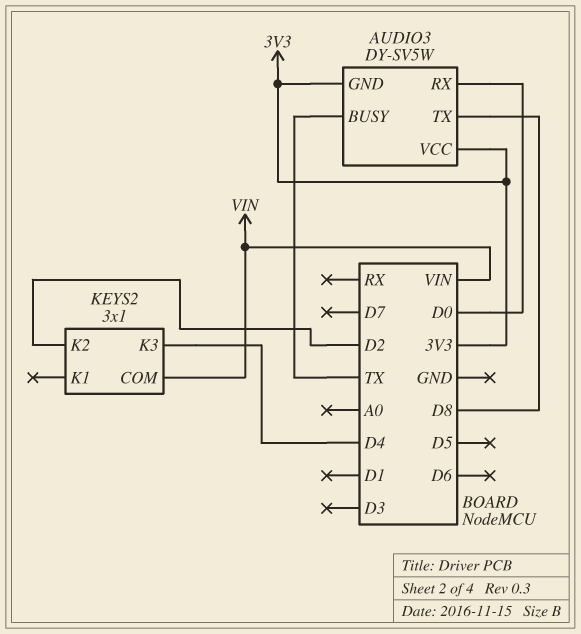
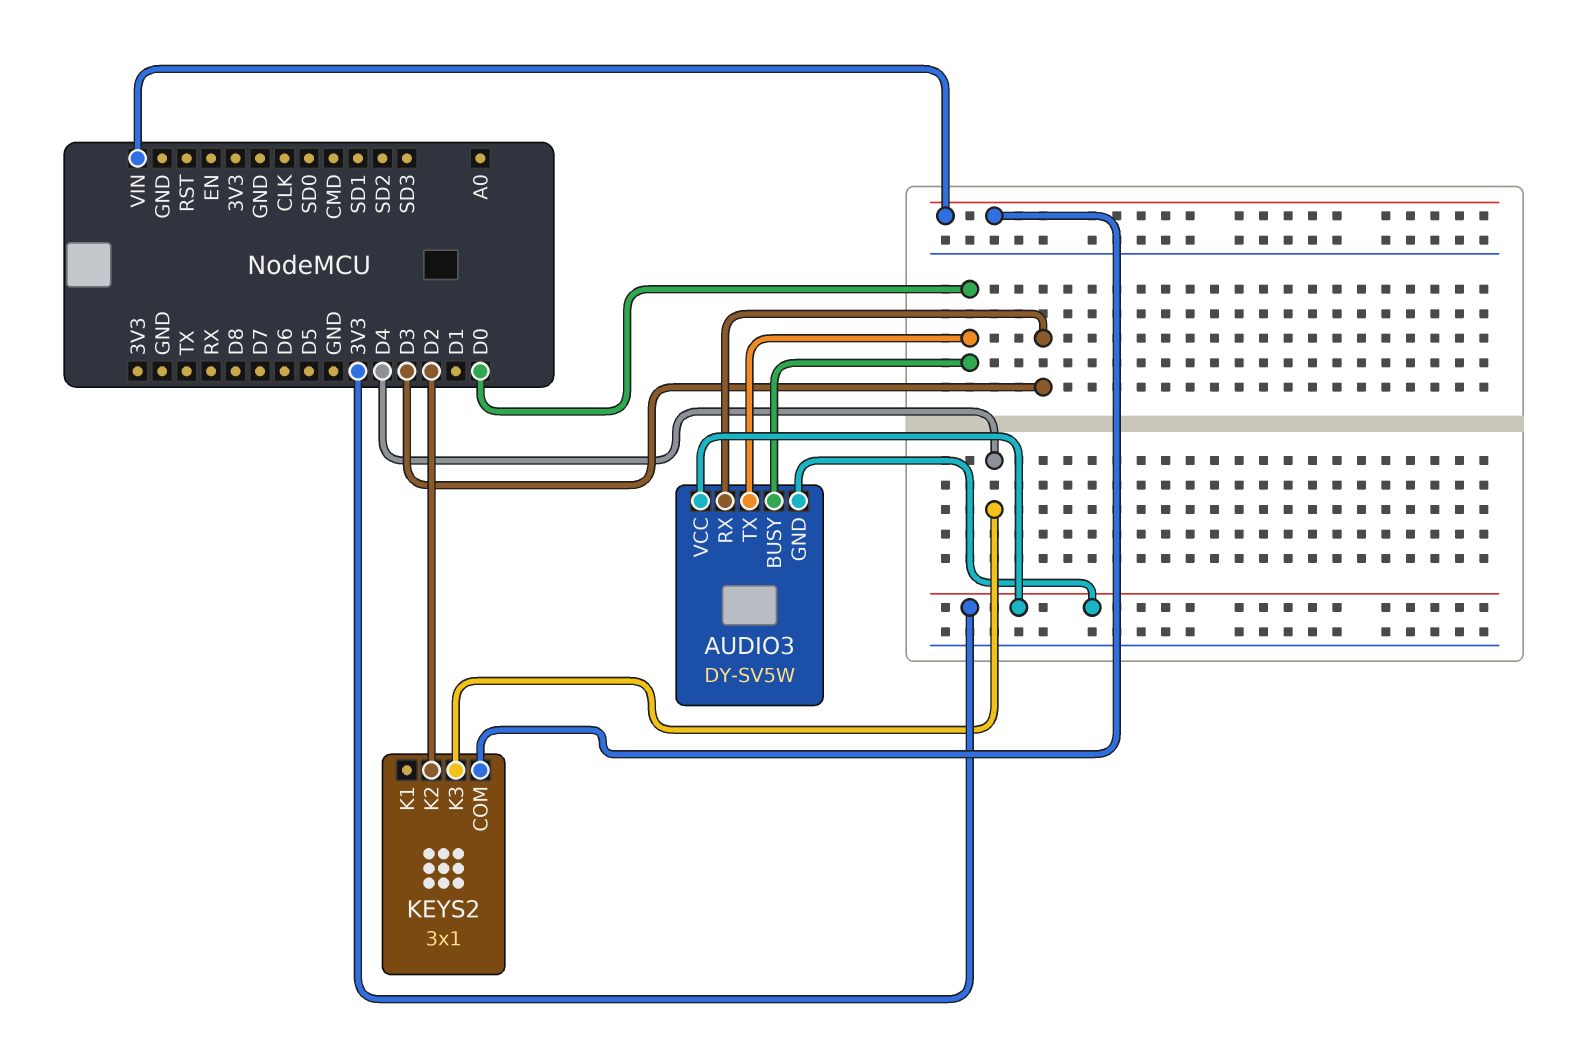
AUDIO3 pin BUSY: TX -> D0
AUDIO3 pin RX: D0 -> D3
AUDIO3 pin TX: D8 -> D0

